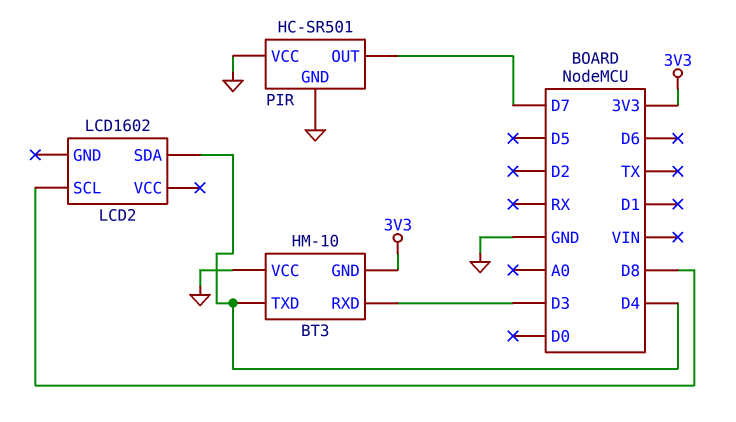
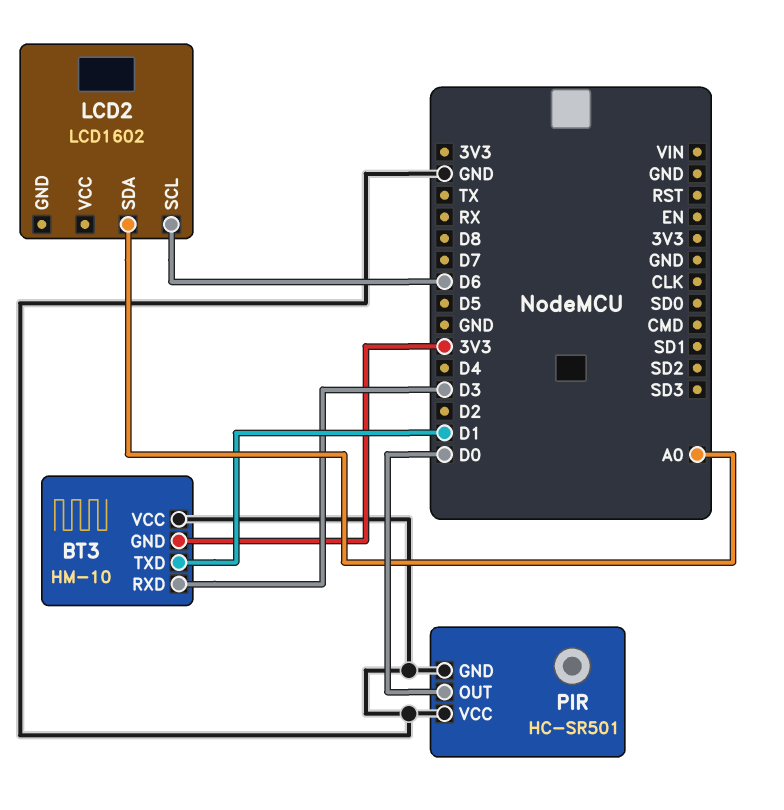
BT3 pin TXD: D4 -> D1
LCD2 pin SCL: D8 -> D6
LCD2 pin SDA: D4 -> A0
PIR pin OUT: D7 -> D0

